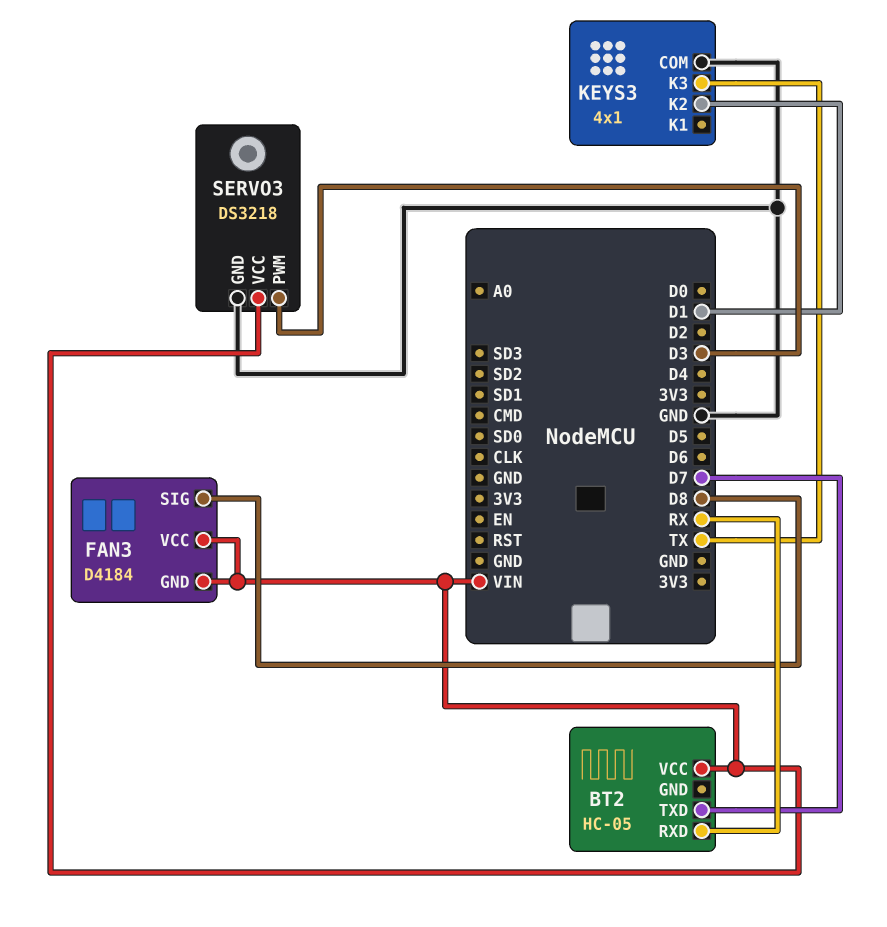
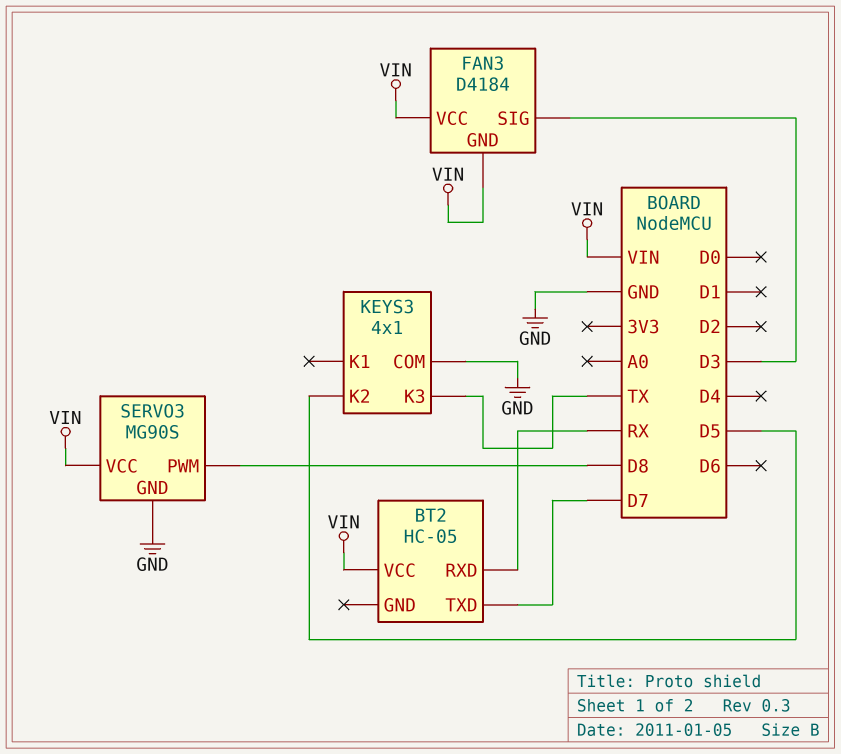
FAN3 pin SIG: D8 -> D3
KEYS3 pin K2: D1 -> D5
SERVO3: DS3218 -> MG90S
SERVO3 pin PWM: D3 -> D8

